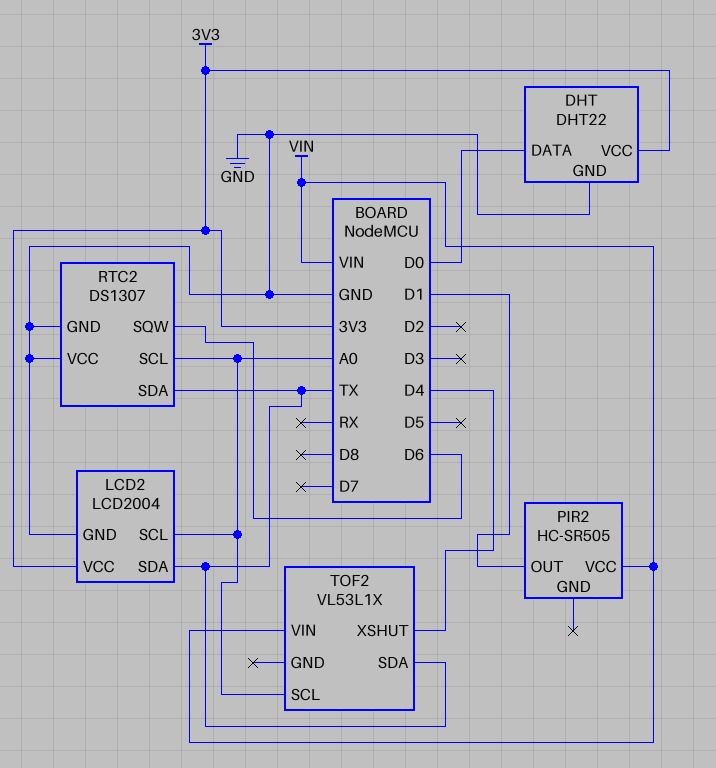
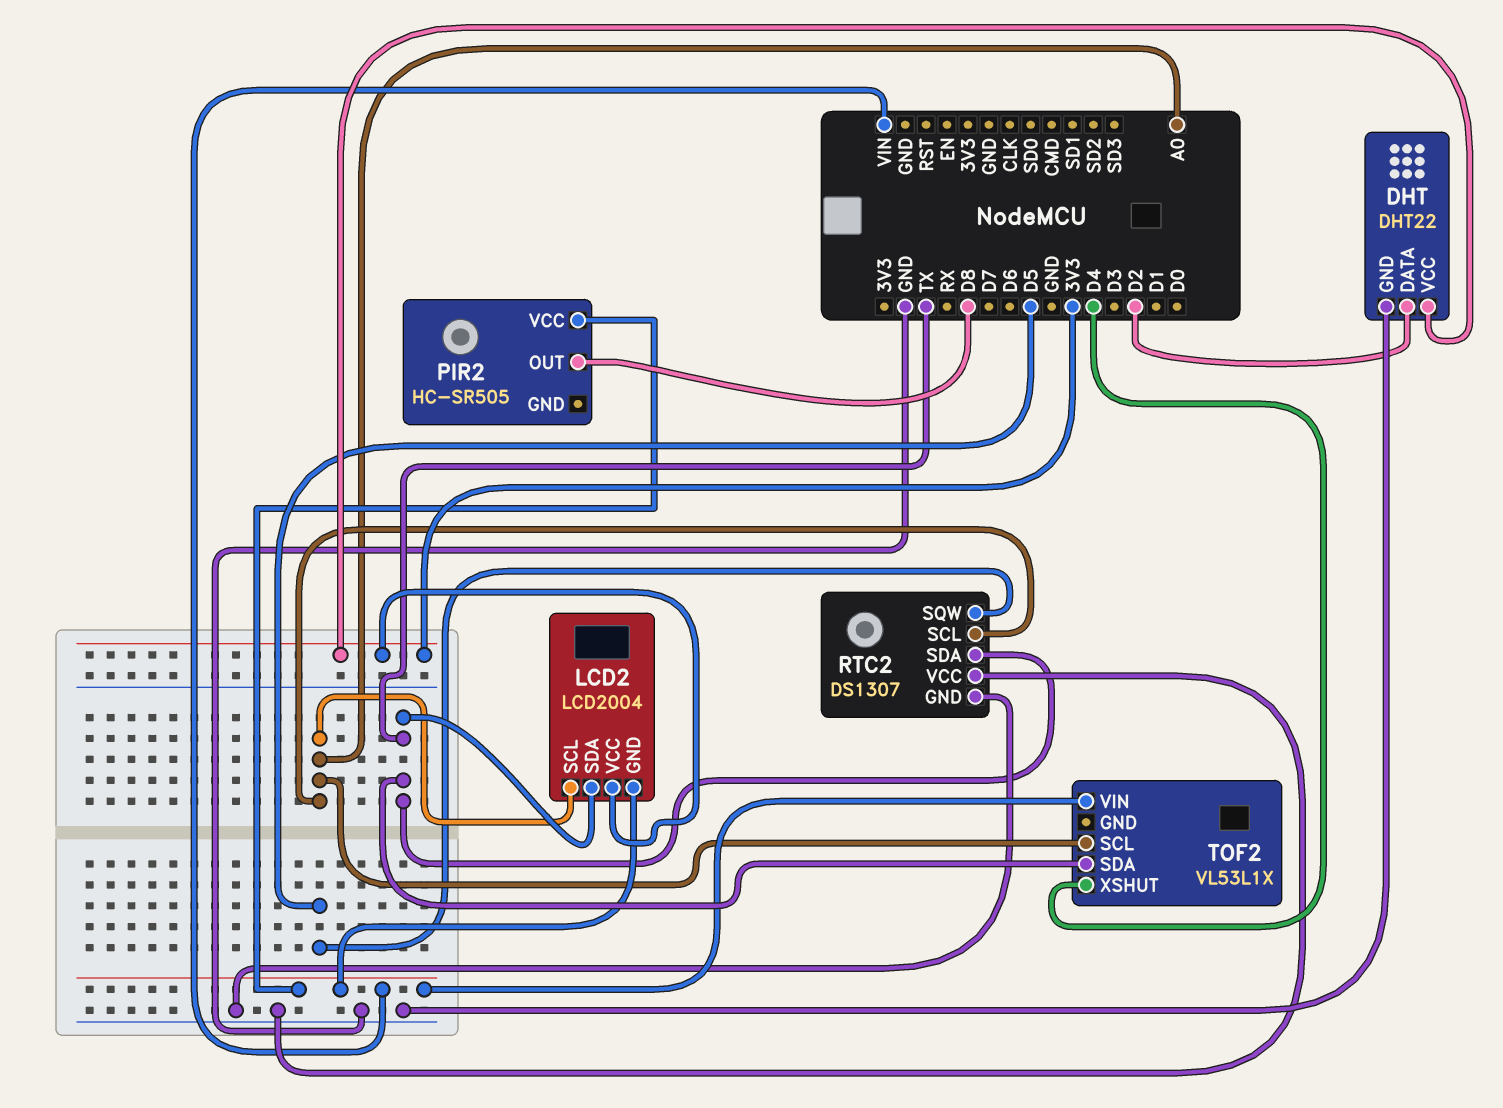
DHT pin DATA: D0 -> D2
LCD2 pin GND: GND -> VIN
PIR2 pin OUT: D1 -> D8
RTC2 pin SQW: D6 -> D5

